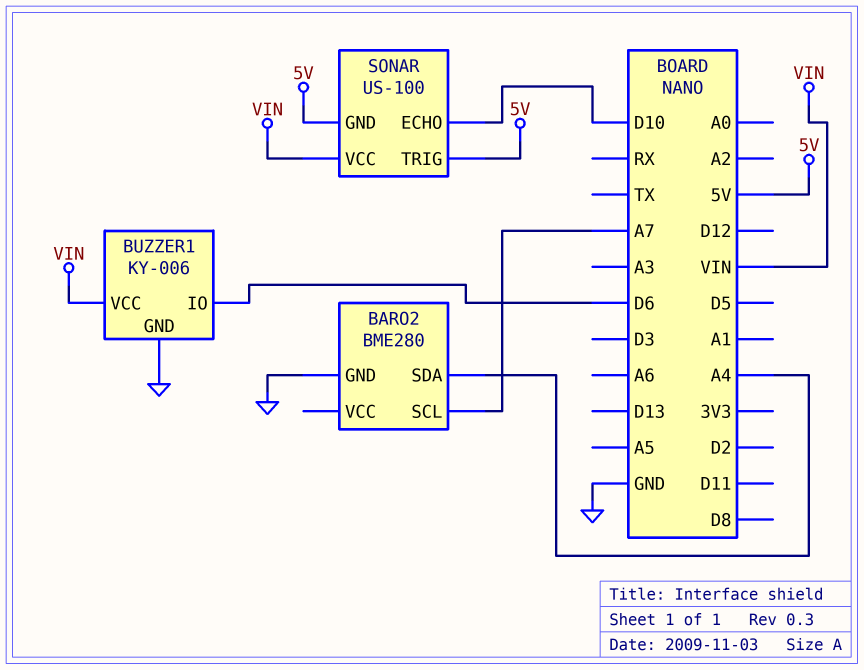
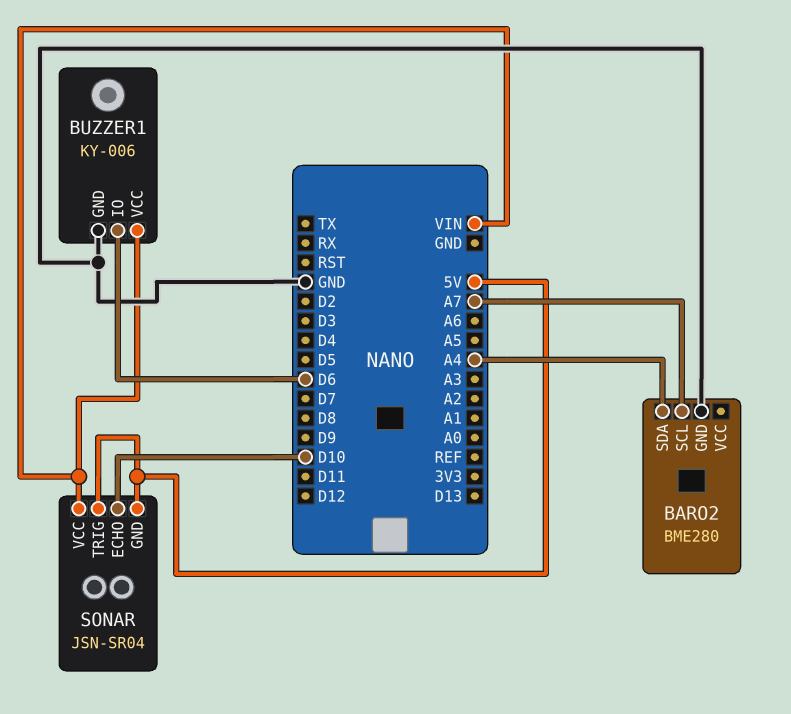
SONAR: US-100 -> JSN-SR04

